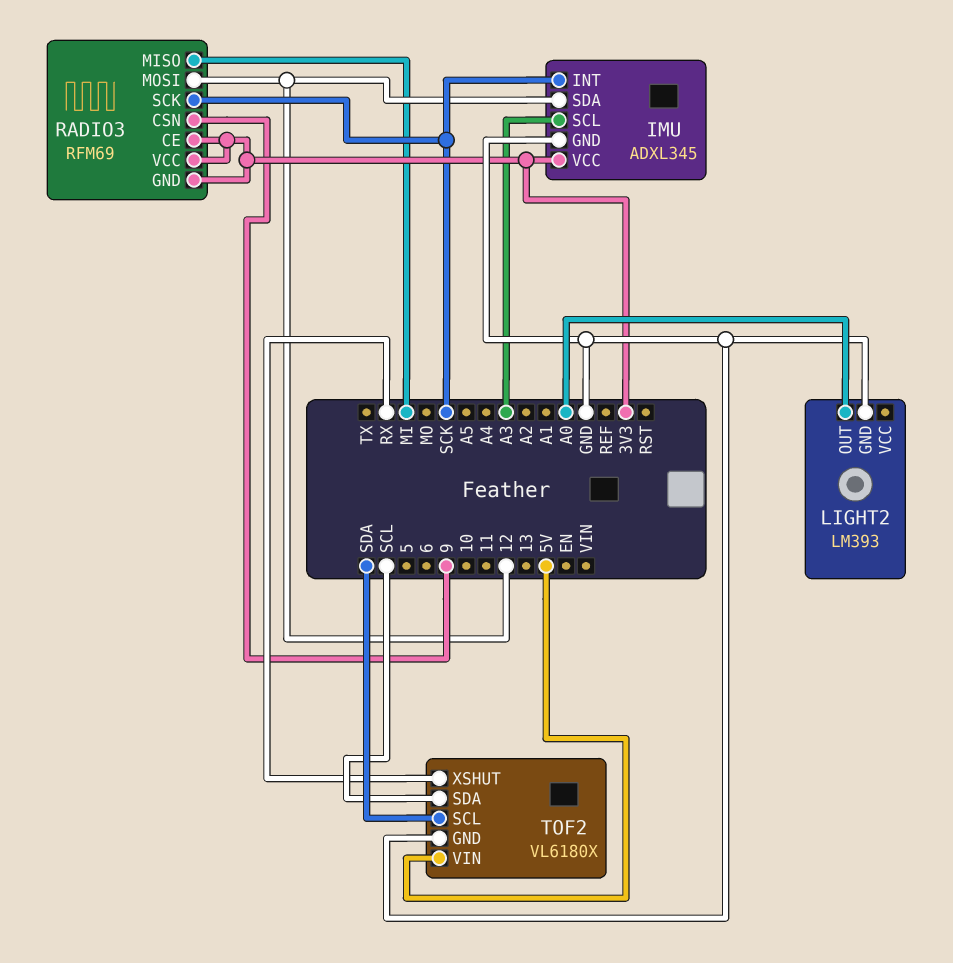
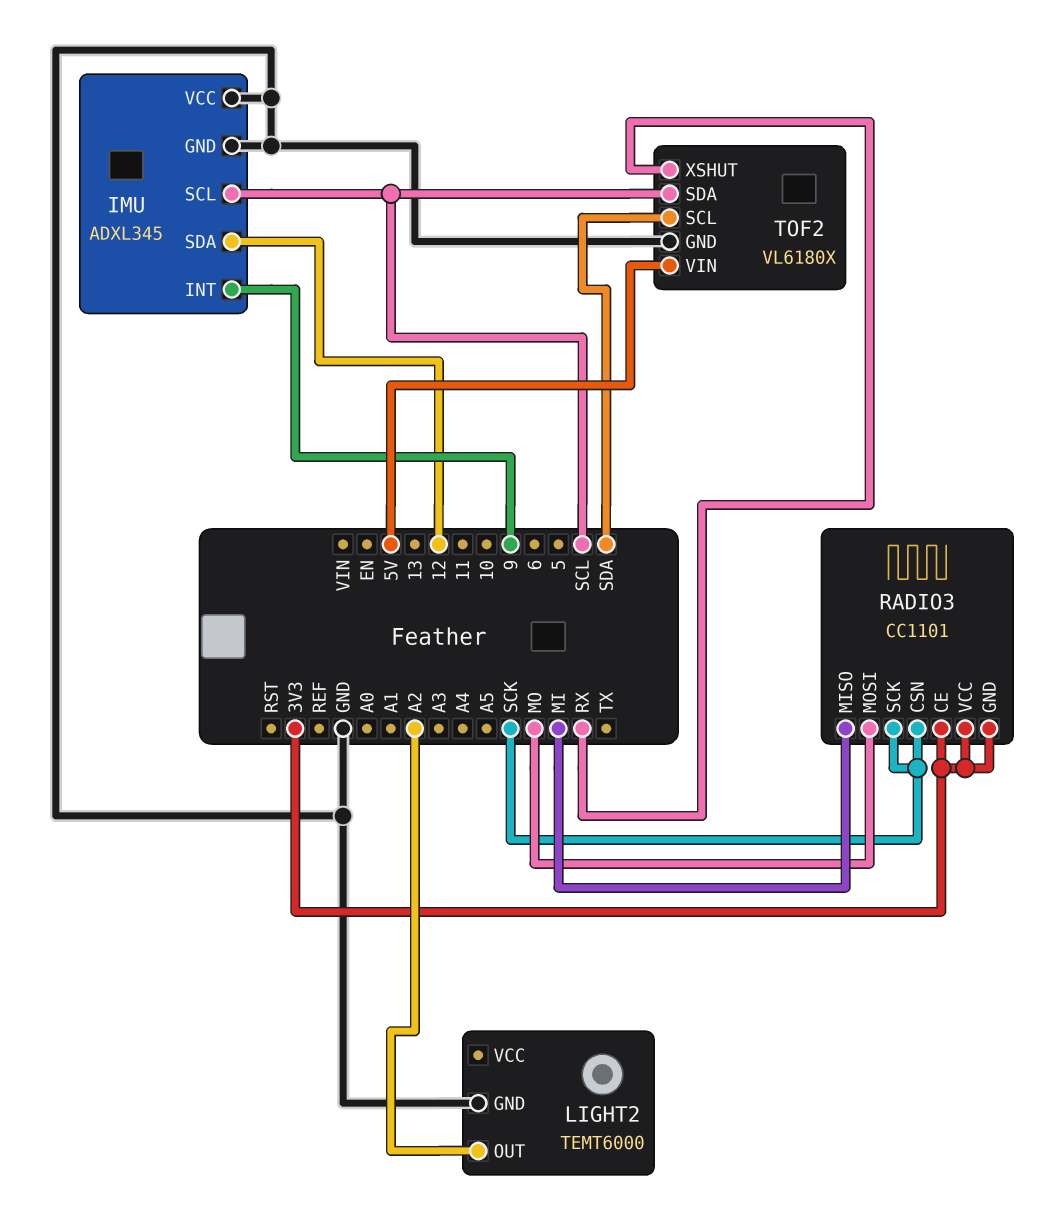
IMU pin INT: SCK -> 9
IMU pin SCL: A3 -> SCL
IMU pin VCC: 3V3 -> GND
LIGHT2: LM393 -> TEMT6000
LIGHT2 pin OUT: A0 -> A2
RADIO3: RFM69 -> CC1101
RADIO3 pin CSN: 9 -> SCK
RADIO3 pin MOSI: 12 -> MO

